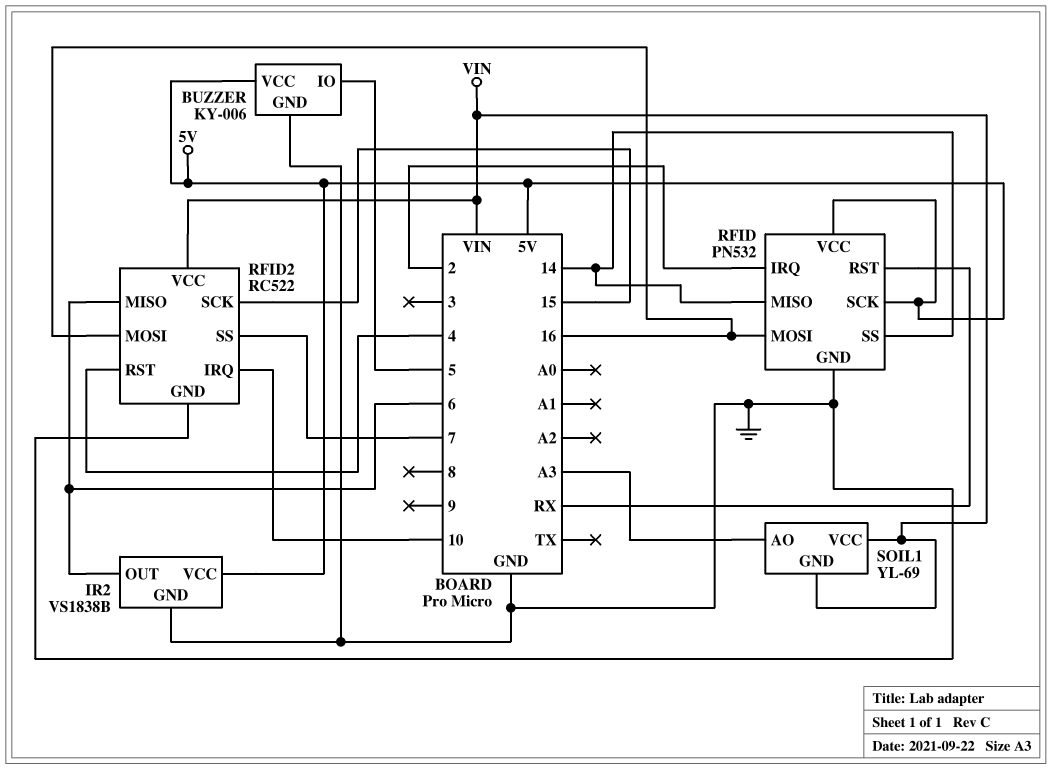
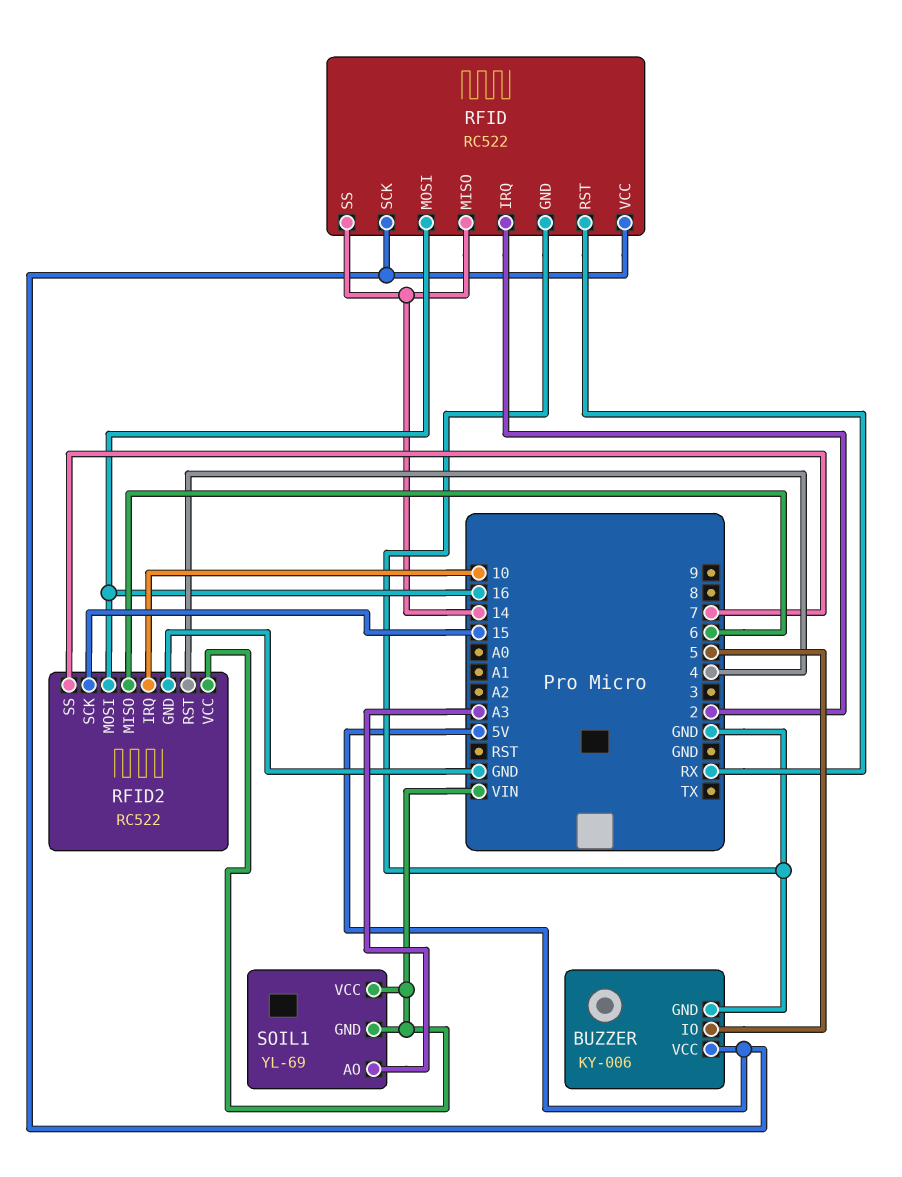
IR2: VS1838B -> none
IR2 pin GND: GND -> none
IR2 pin OUT: 6 -> none
IR2 pin VCC: 5V -> none
RFID: PN532 -> RC522

